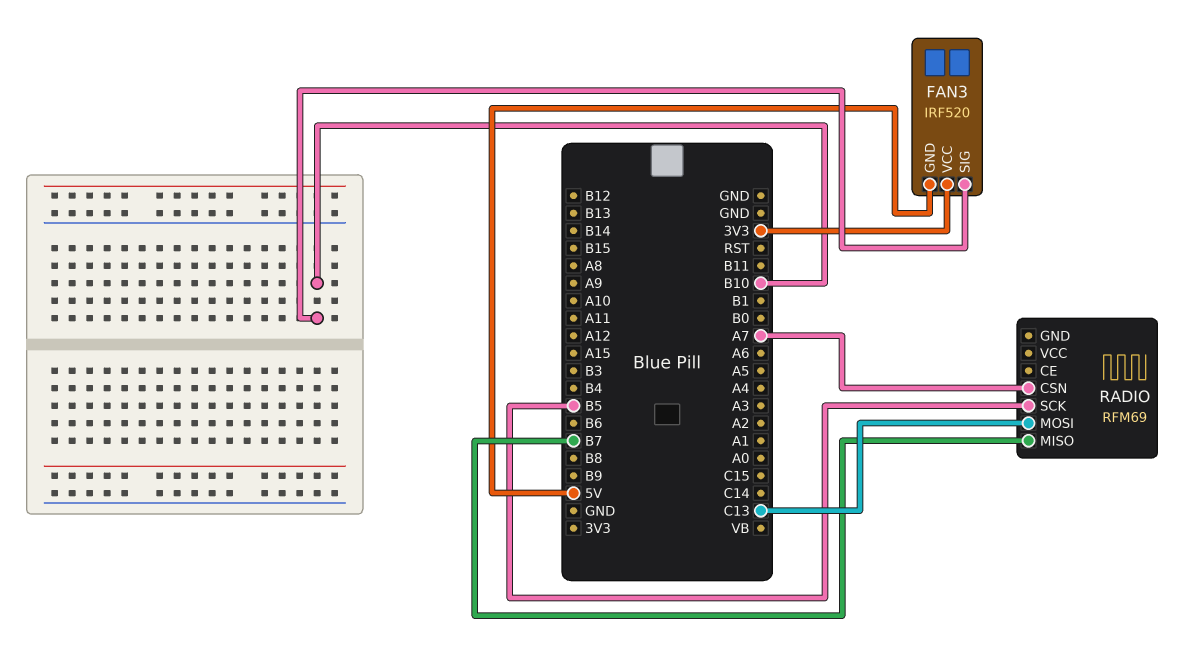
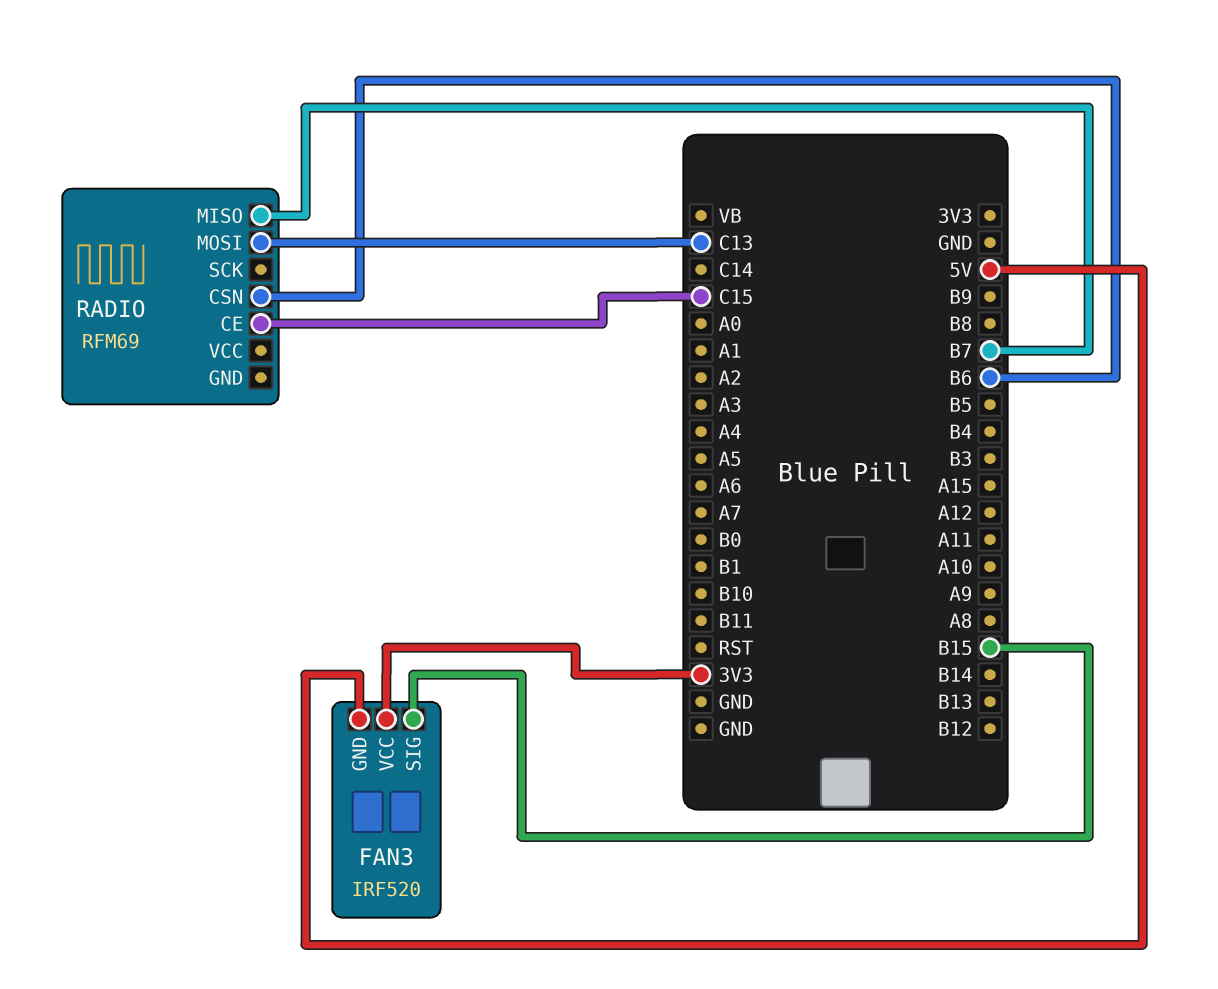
FAN3 pin SIG: B10 -> B15
RADIO pin CE: none -> C15
RADIO pin CSN: A7 -> B6
RADIO pin SCK: B5 -> none

